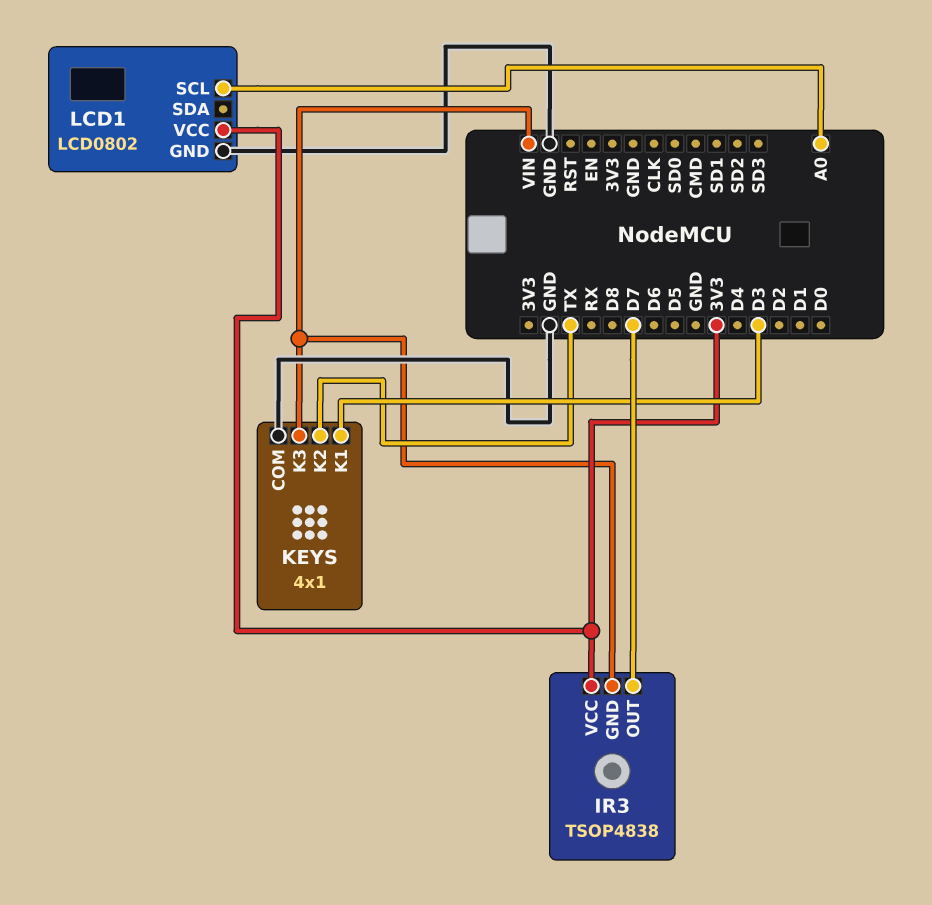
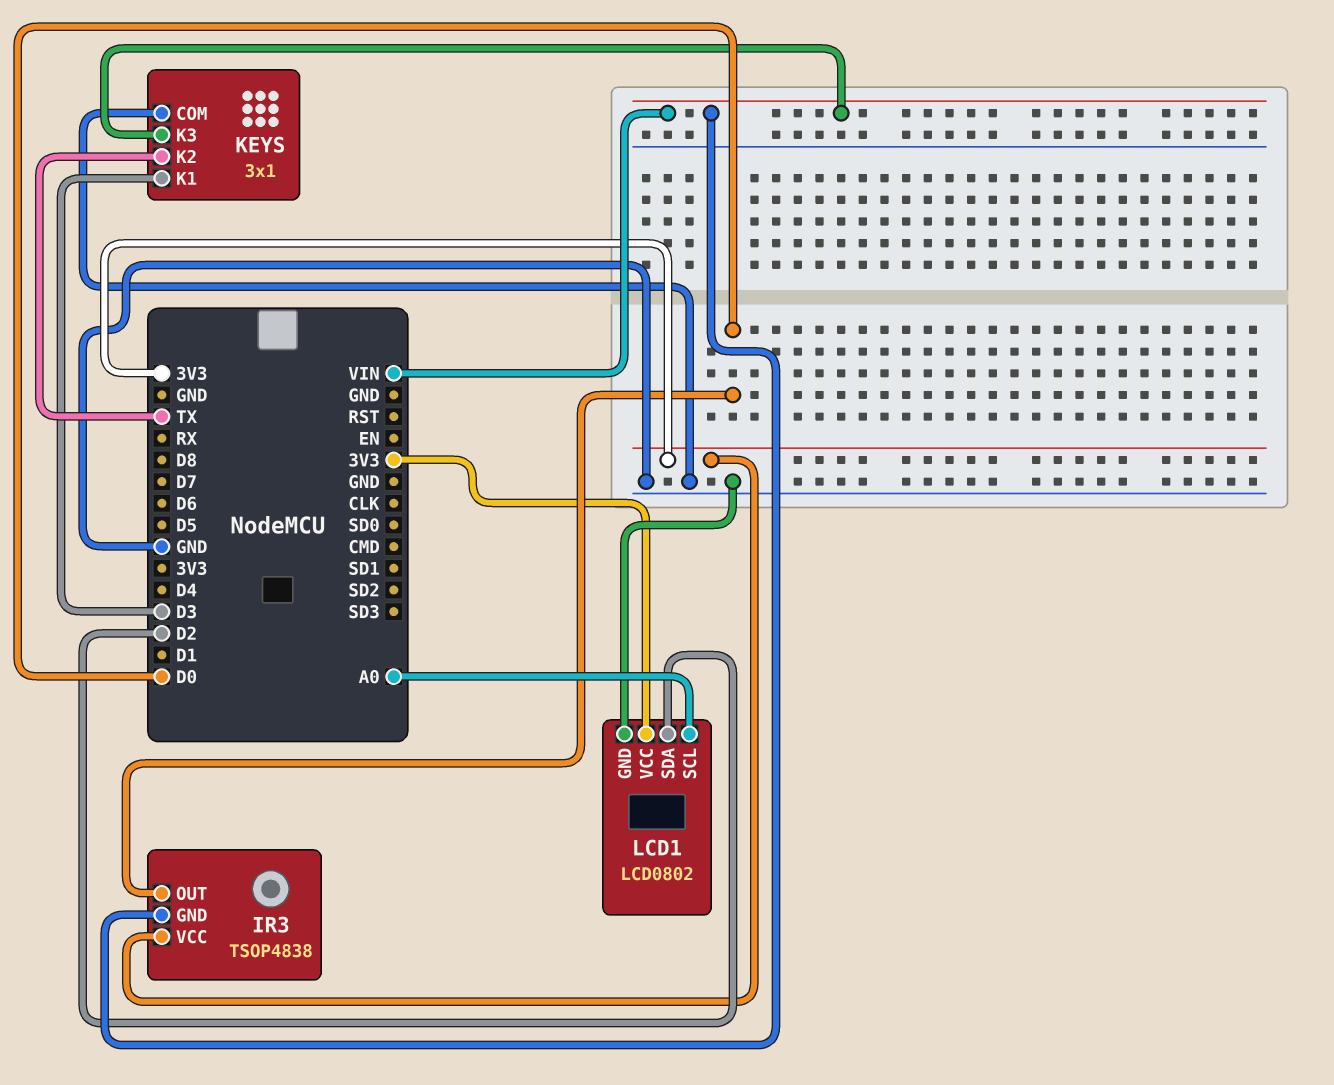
IR3 pin OUT: D7 -> D0
KEYS: 4x1 -> 3x1
LCD1 pin SDA: none -> D2

